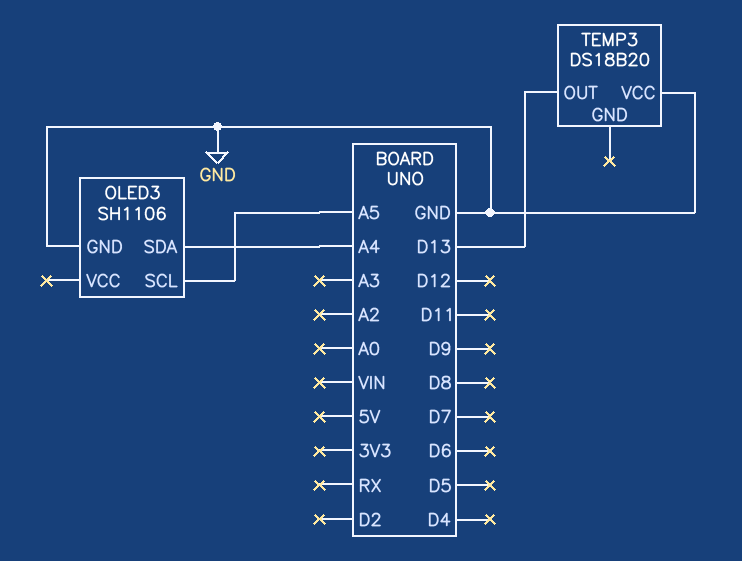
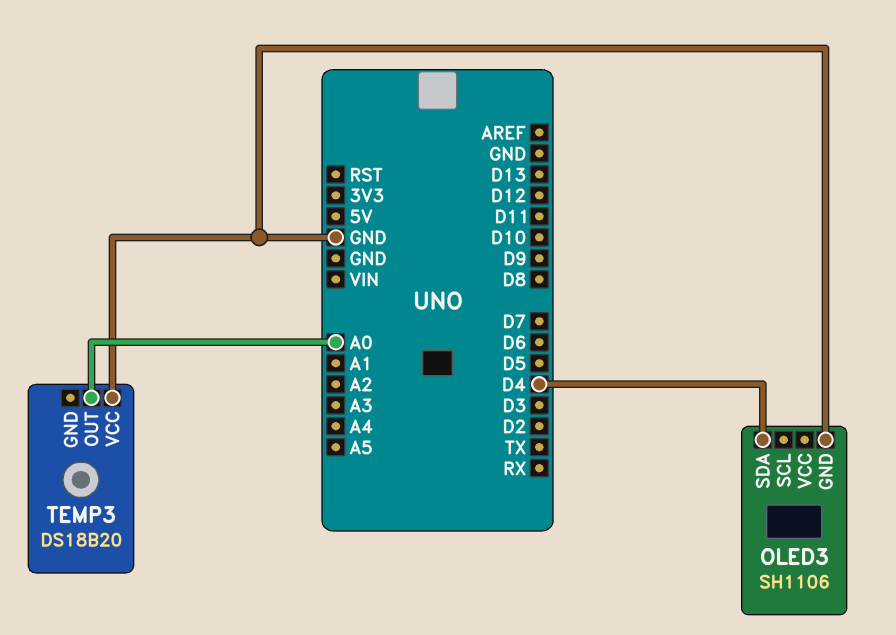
OLED3 pin SCL: A5 -> none
OLED3 pin SDA: A4 -> D4
TEMP3 pin OUT: D13 -> A0

